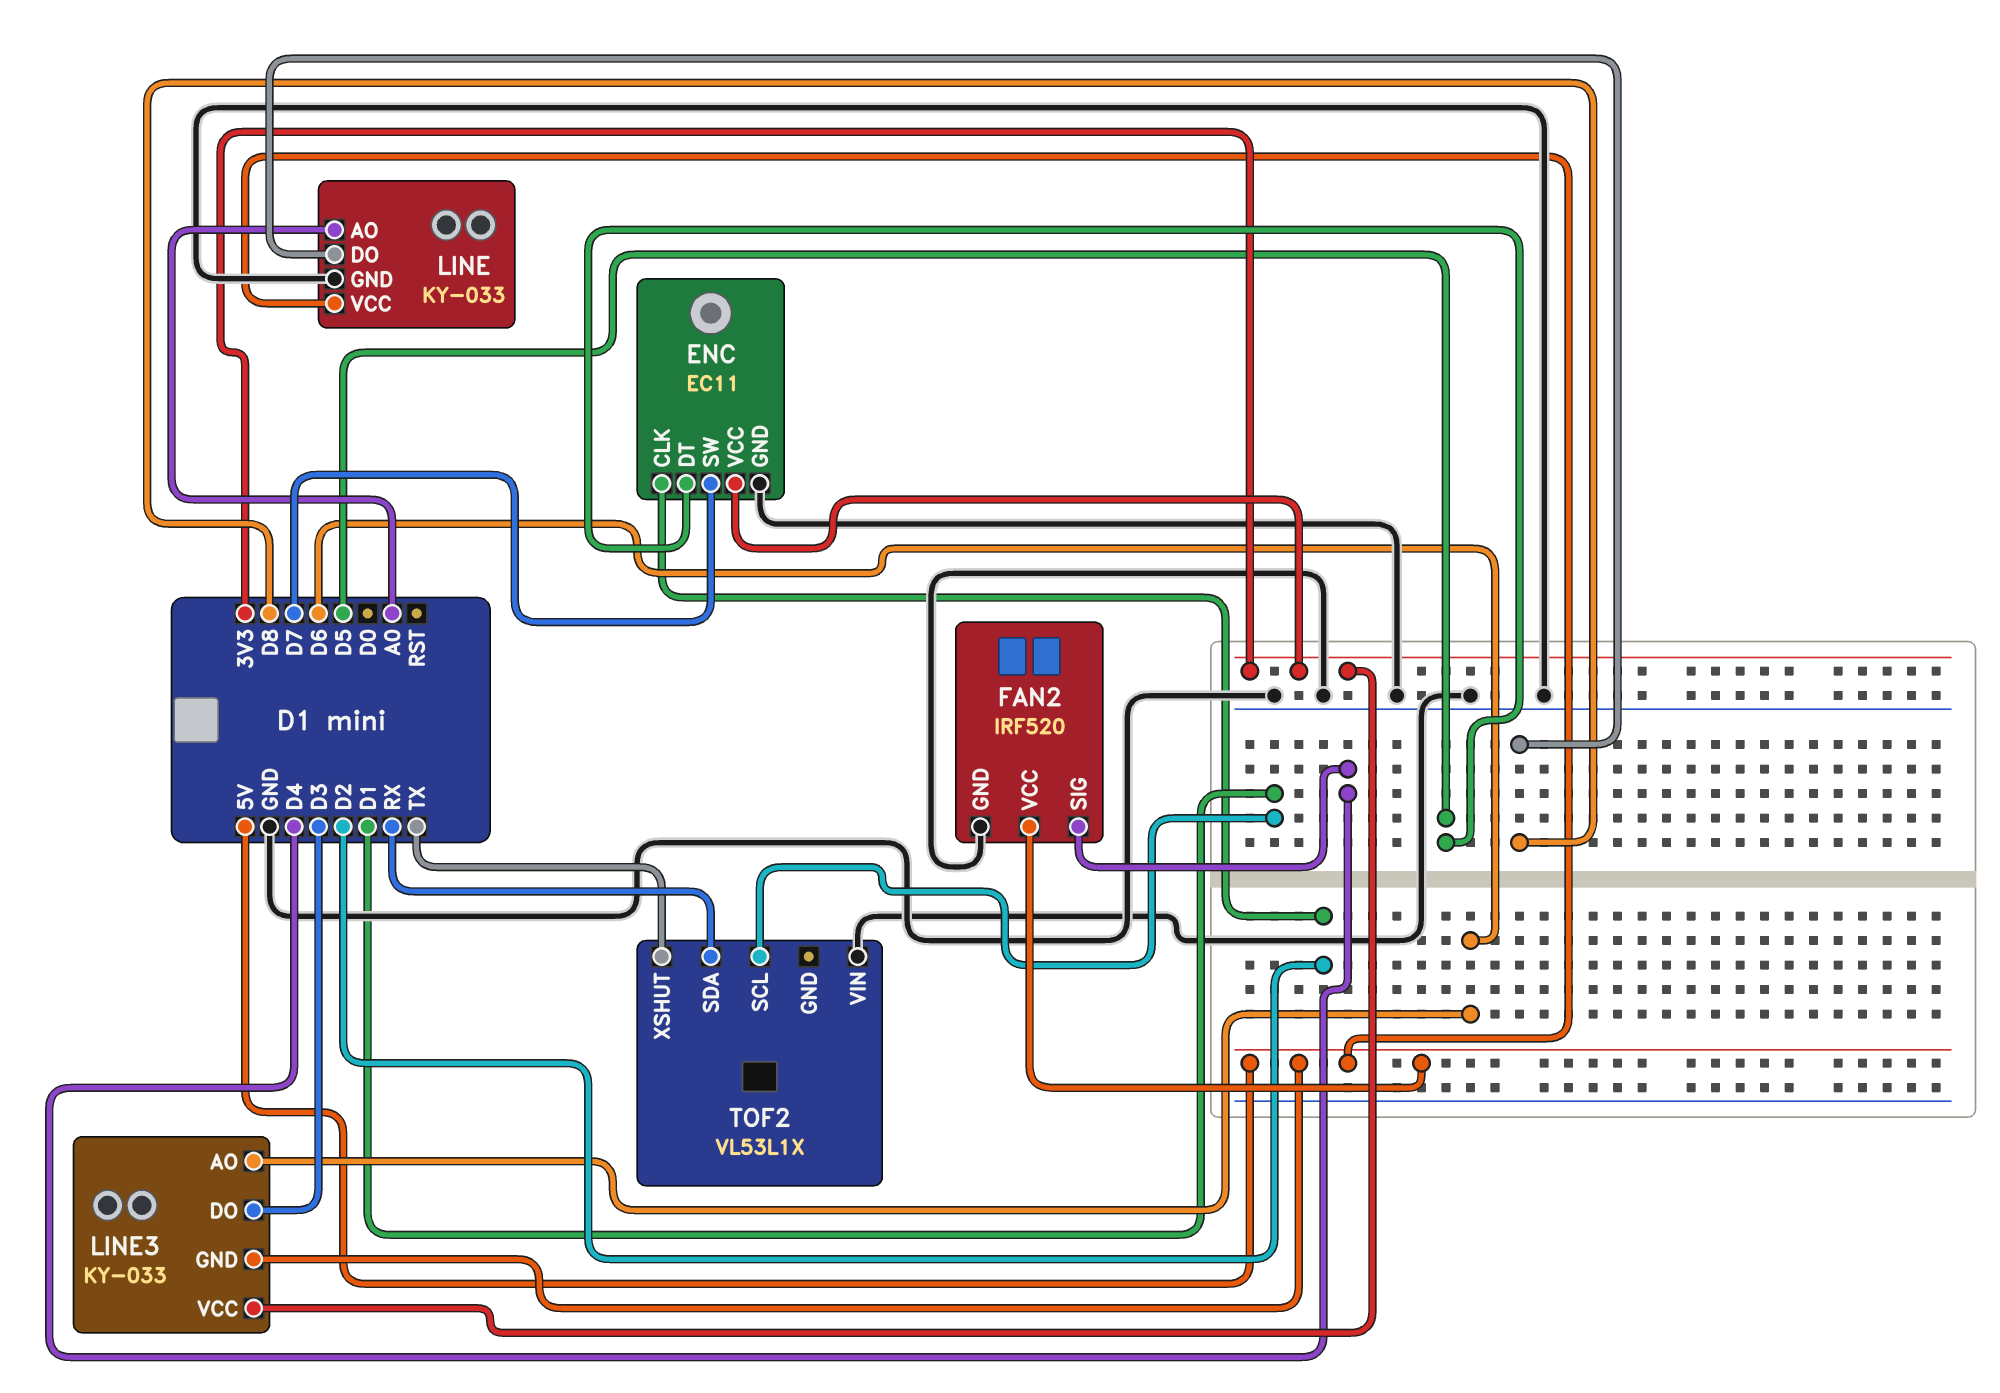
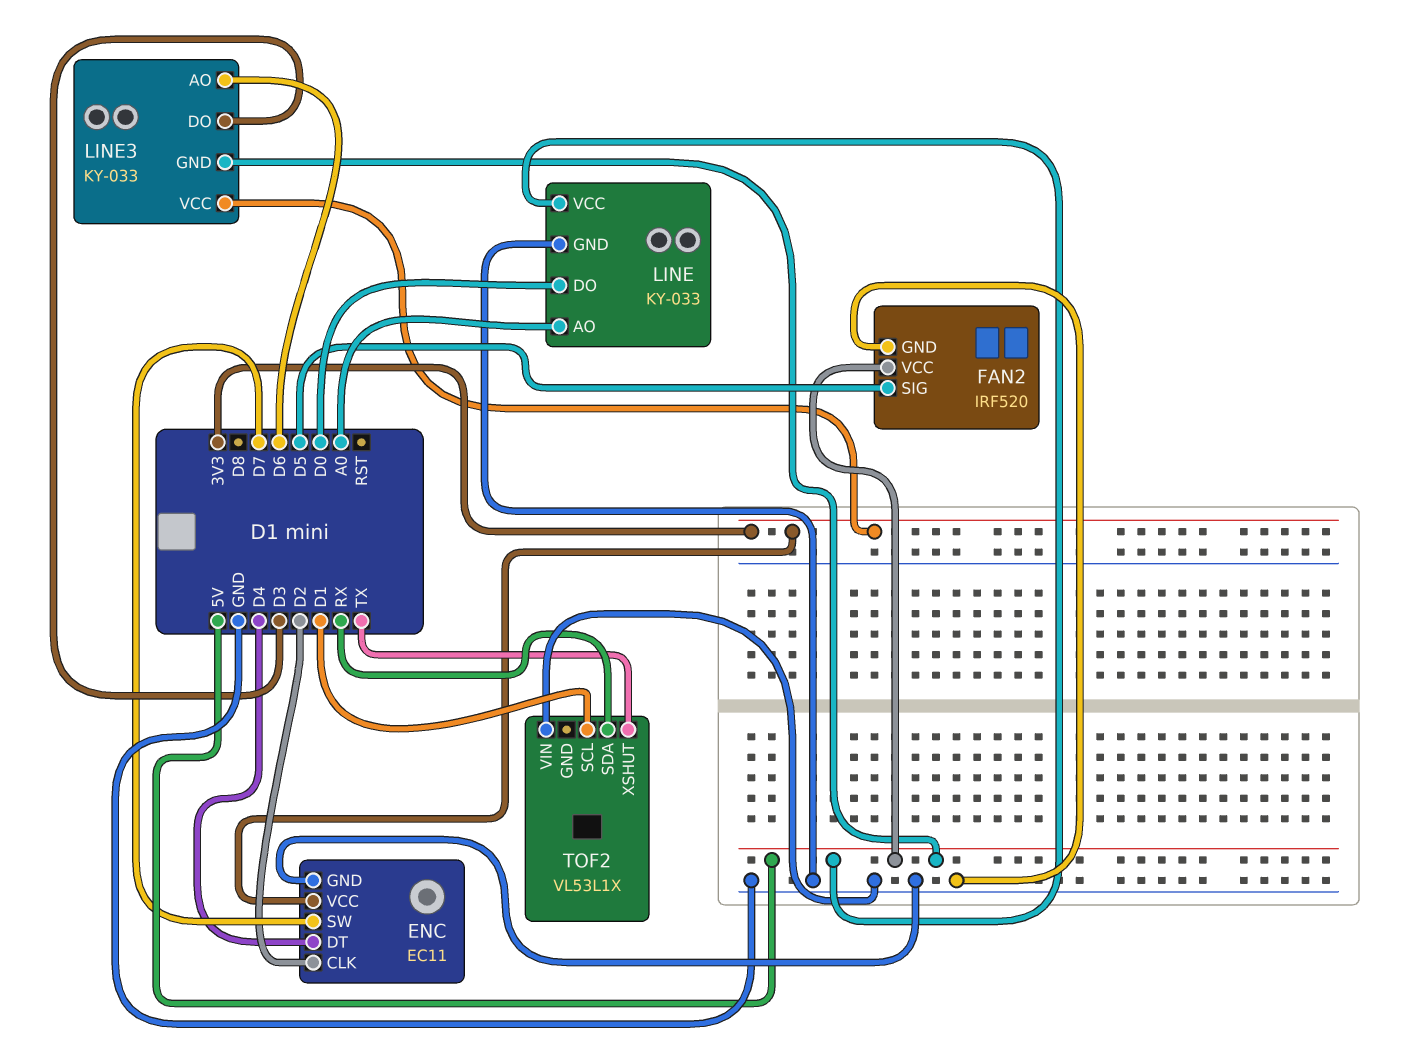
ENC pin DT: D5 -> D4
FAN2 pin SIG: D4 -> D5
LINE pin DO: D8 -> D0

